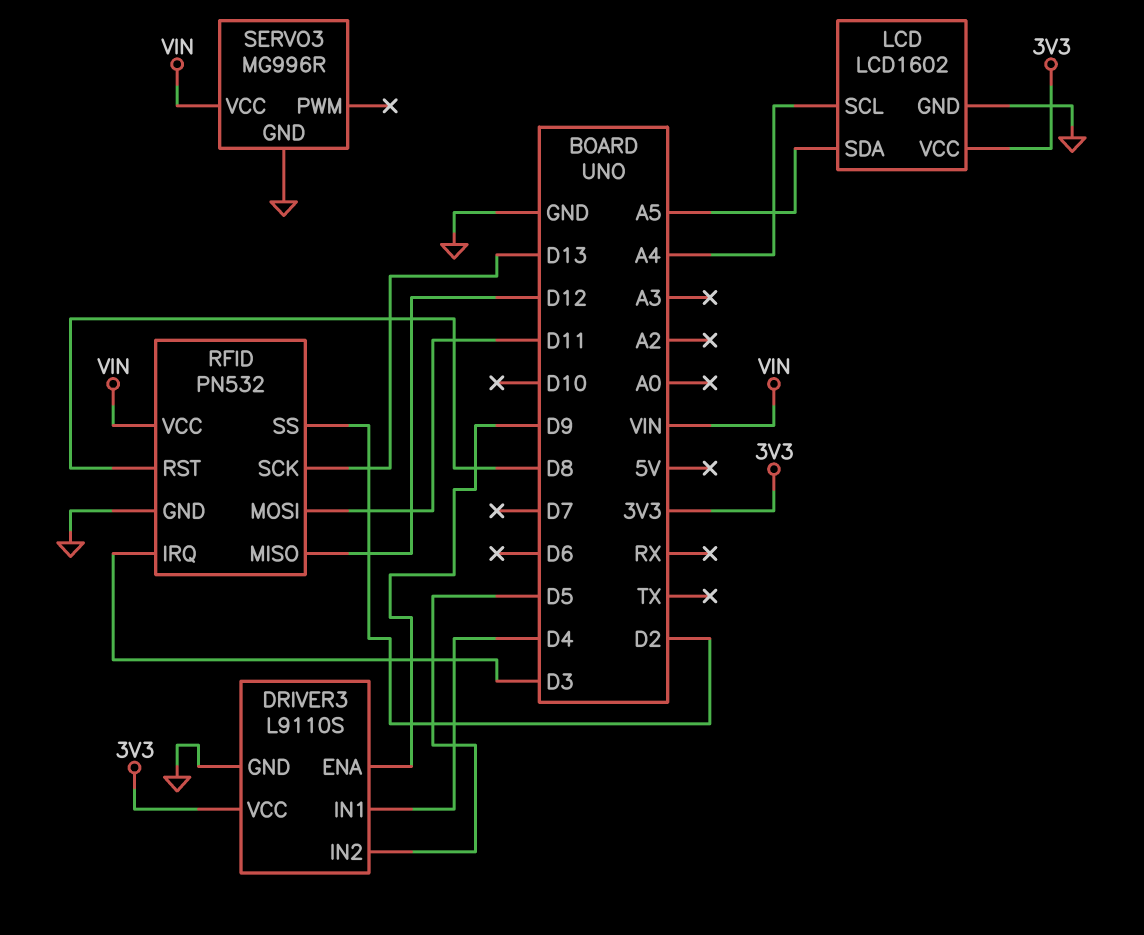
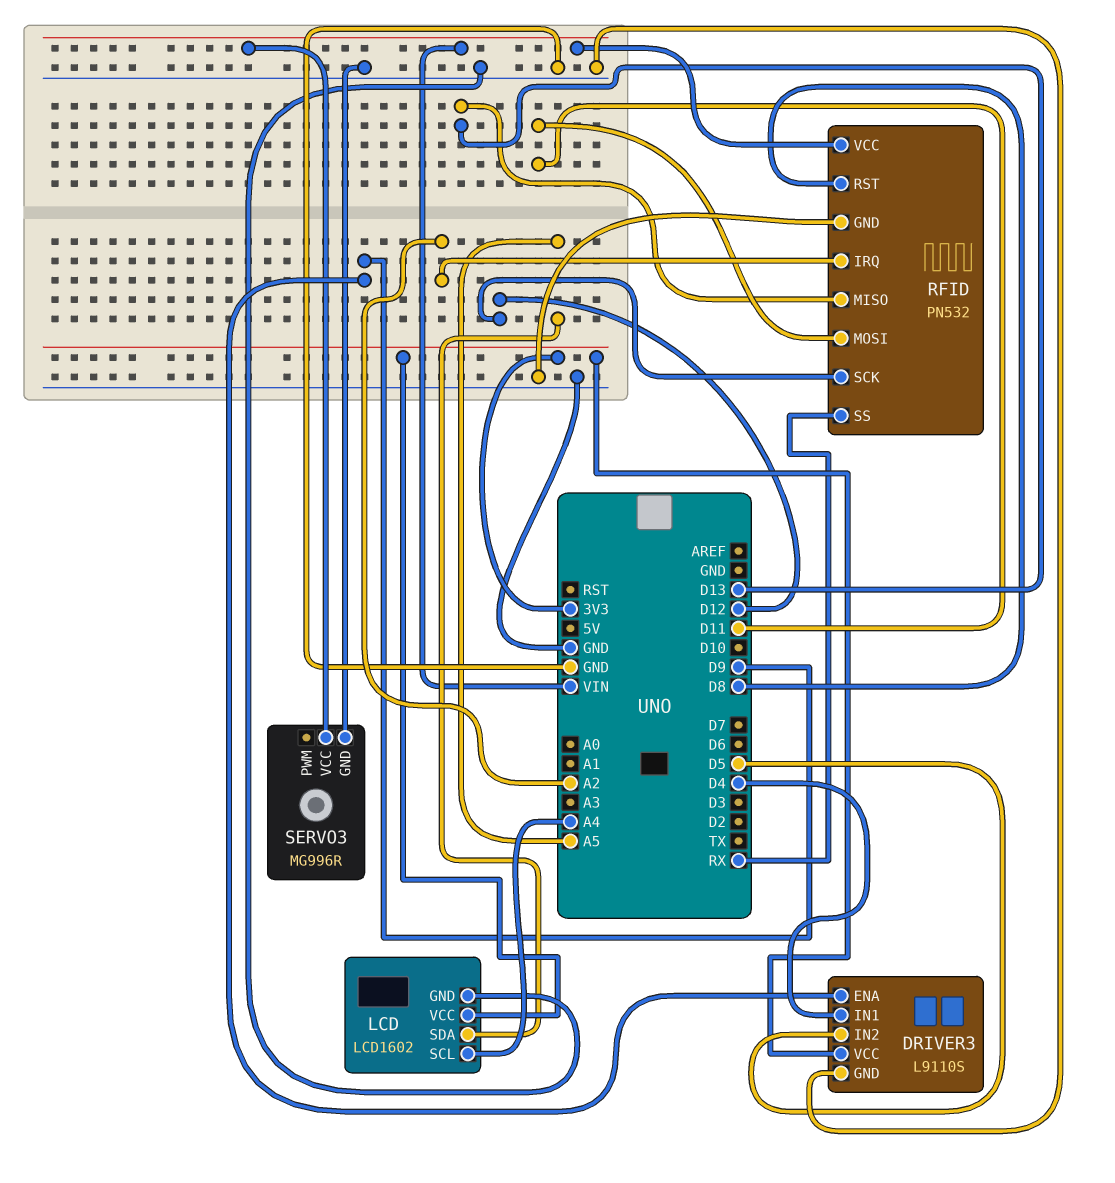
RFID pin IRQ: D3 -> A2
RFID pin MISO: D12 -> D13
RFID pin SCK: D13 -> D12
RFID pin SS: D2 -> RX

